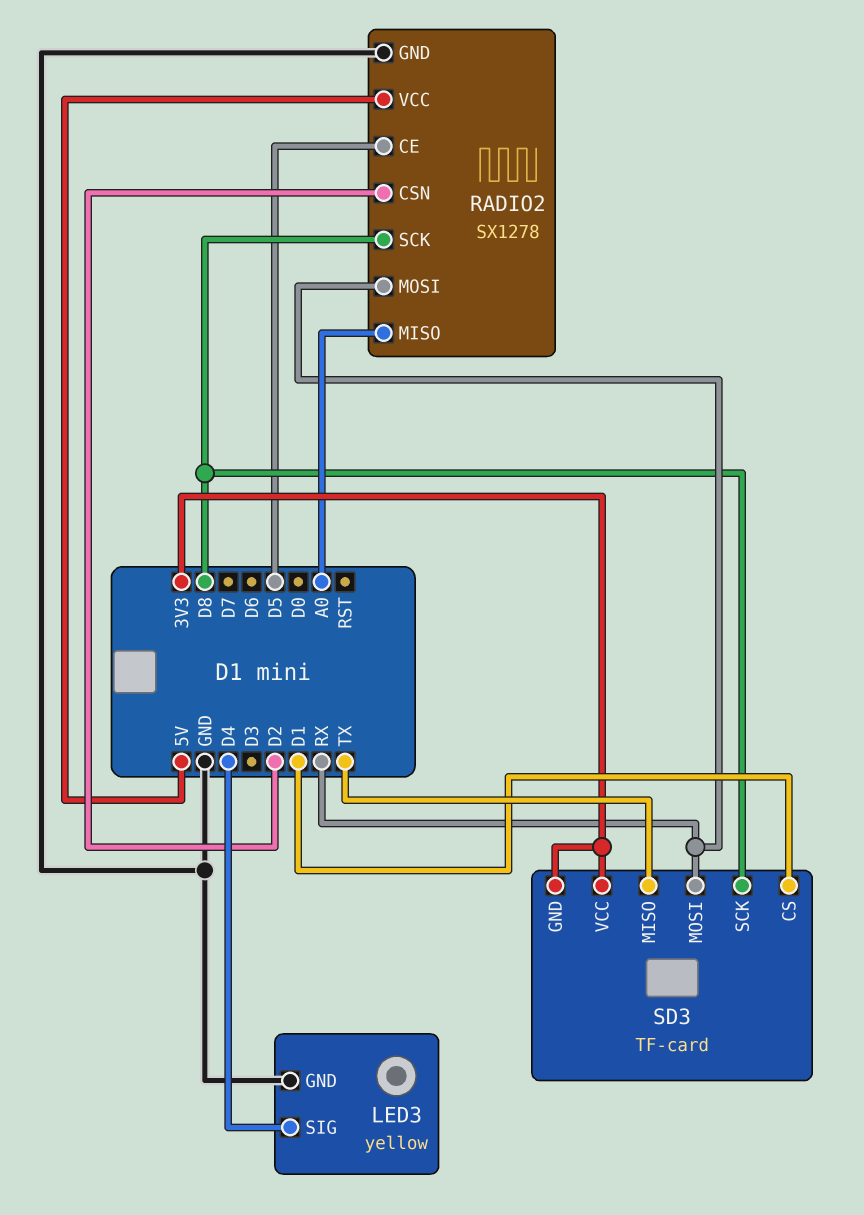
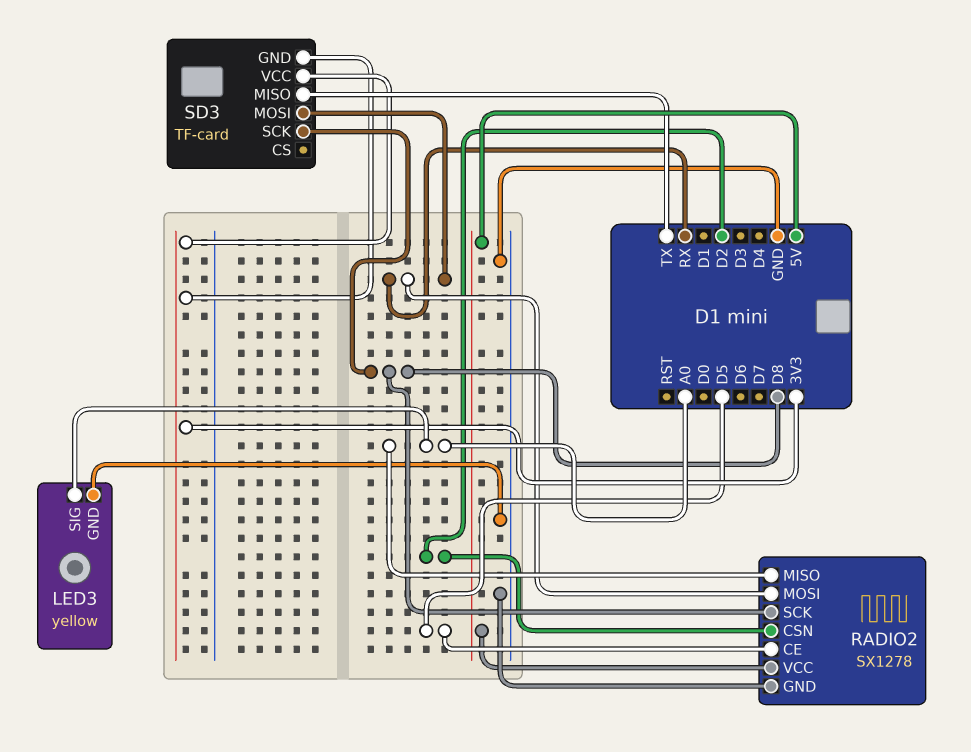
LED3 pin SIG: D4 -> A0
SD3 pin CS: D1 -> none

